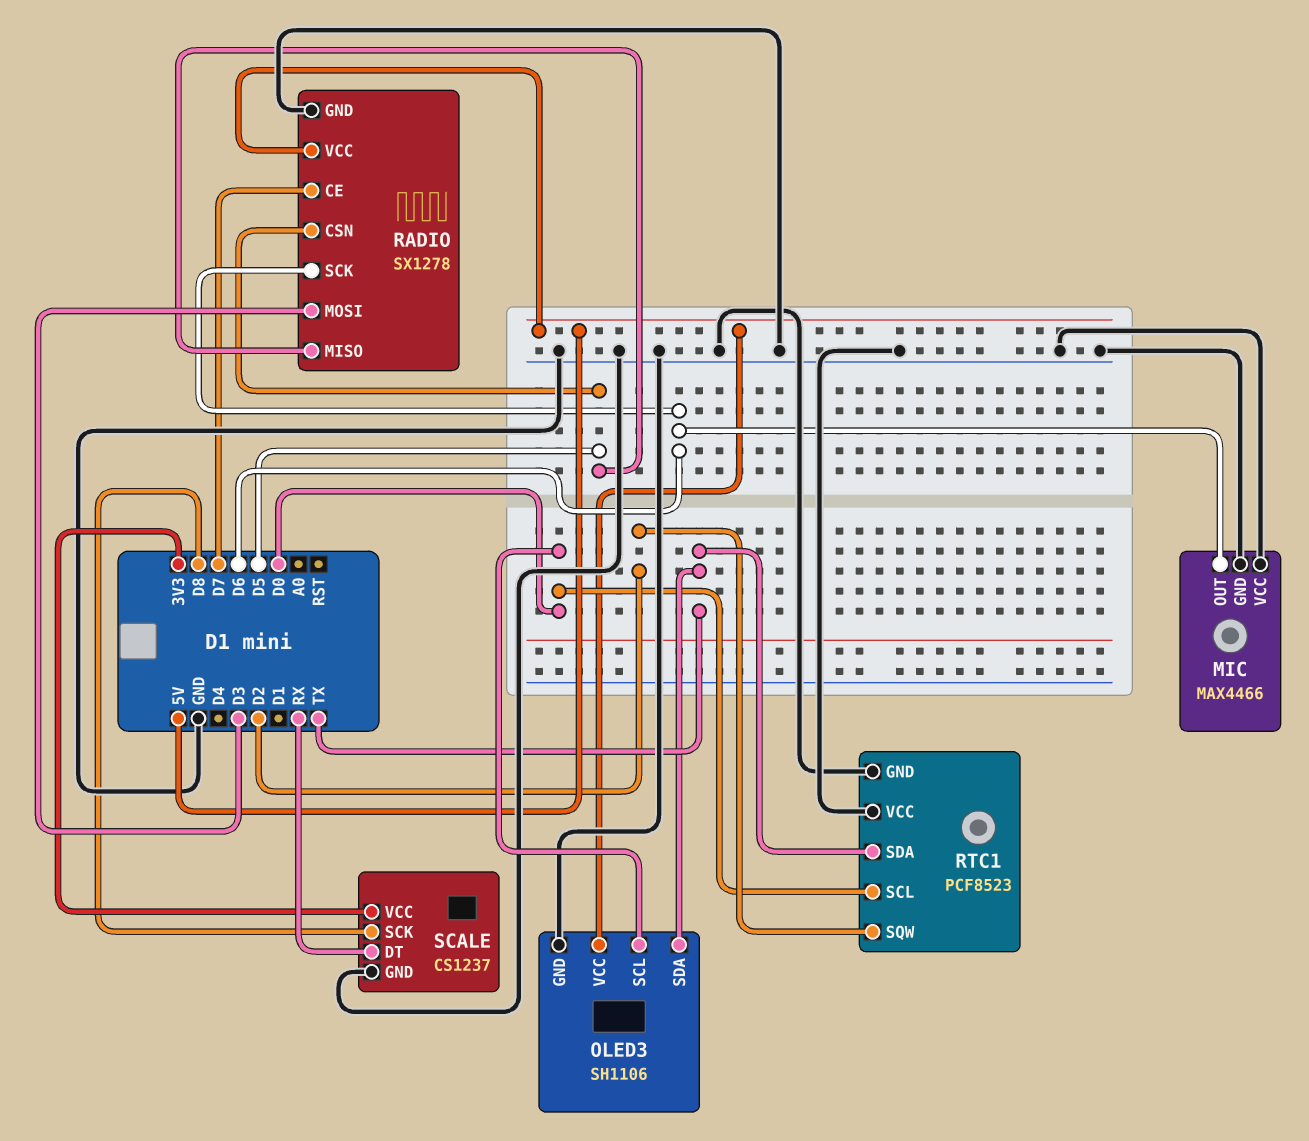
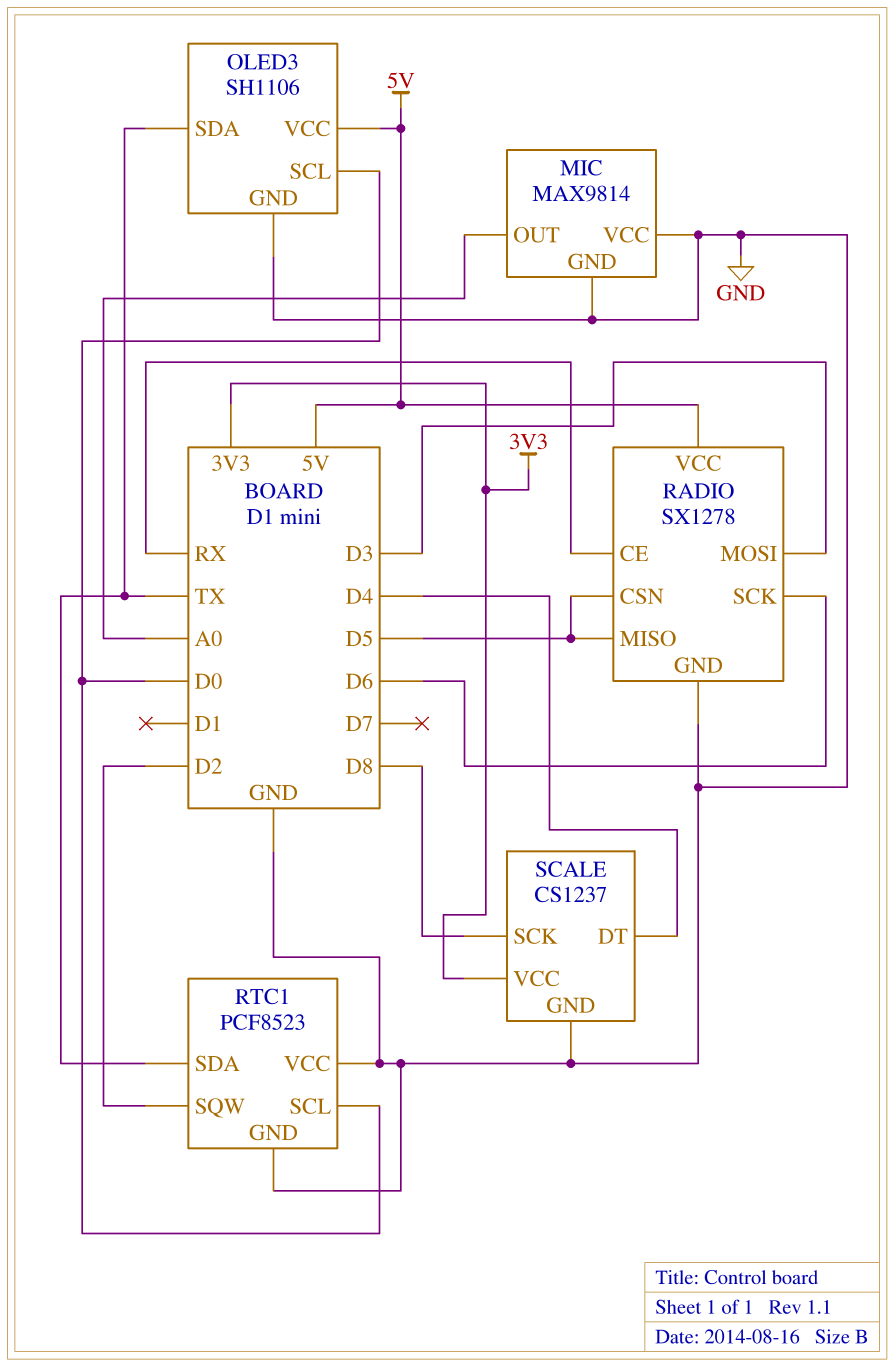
MIC: MAX4466 -> MAX9814
MIC pin OUT: D6 -> A0
RADIO pin CE: D7 -> RX
SCALE pin DT: RX -> D4

